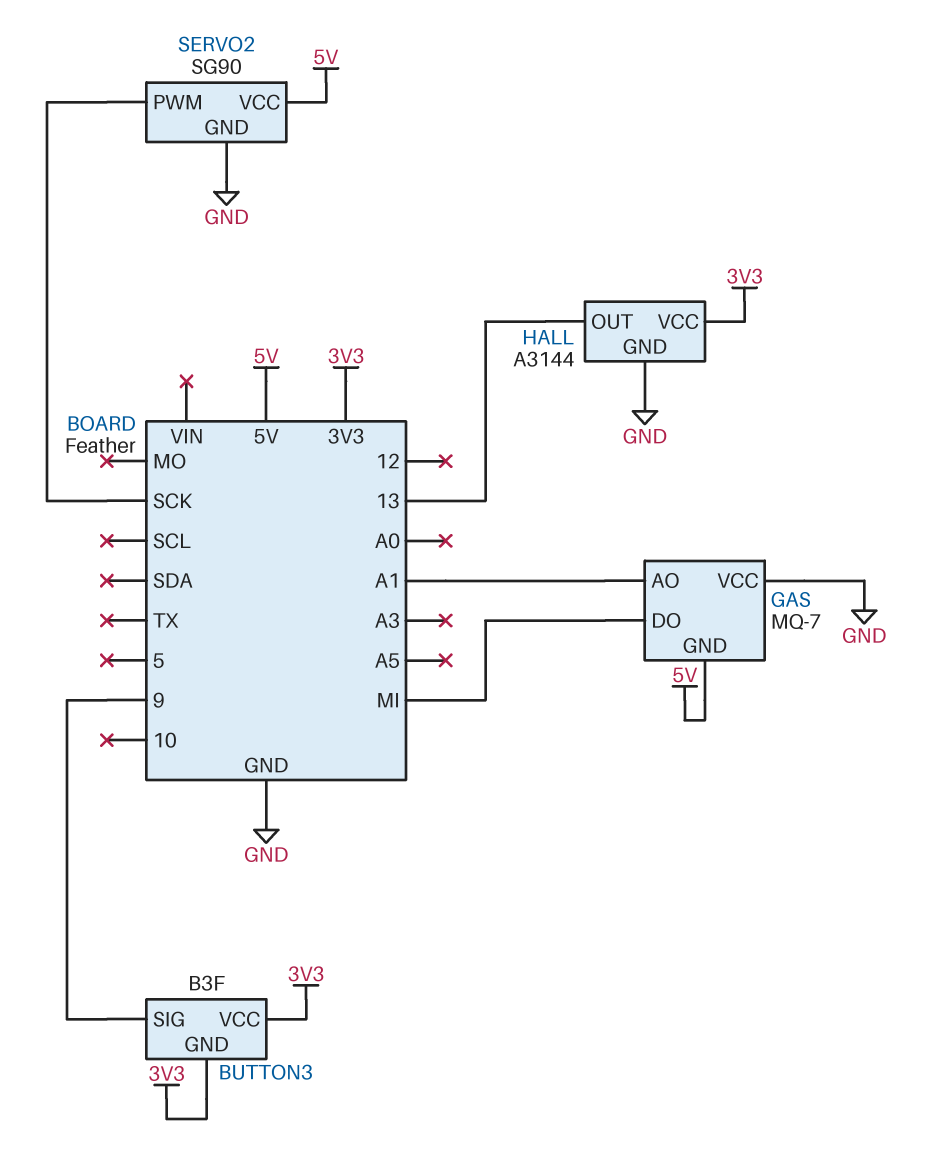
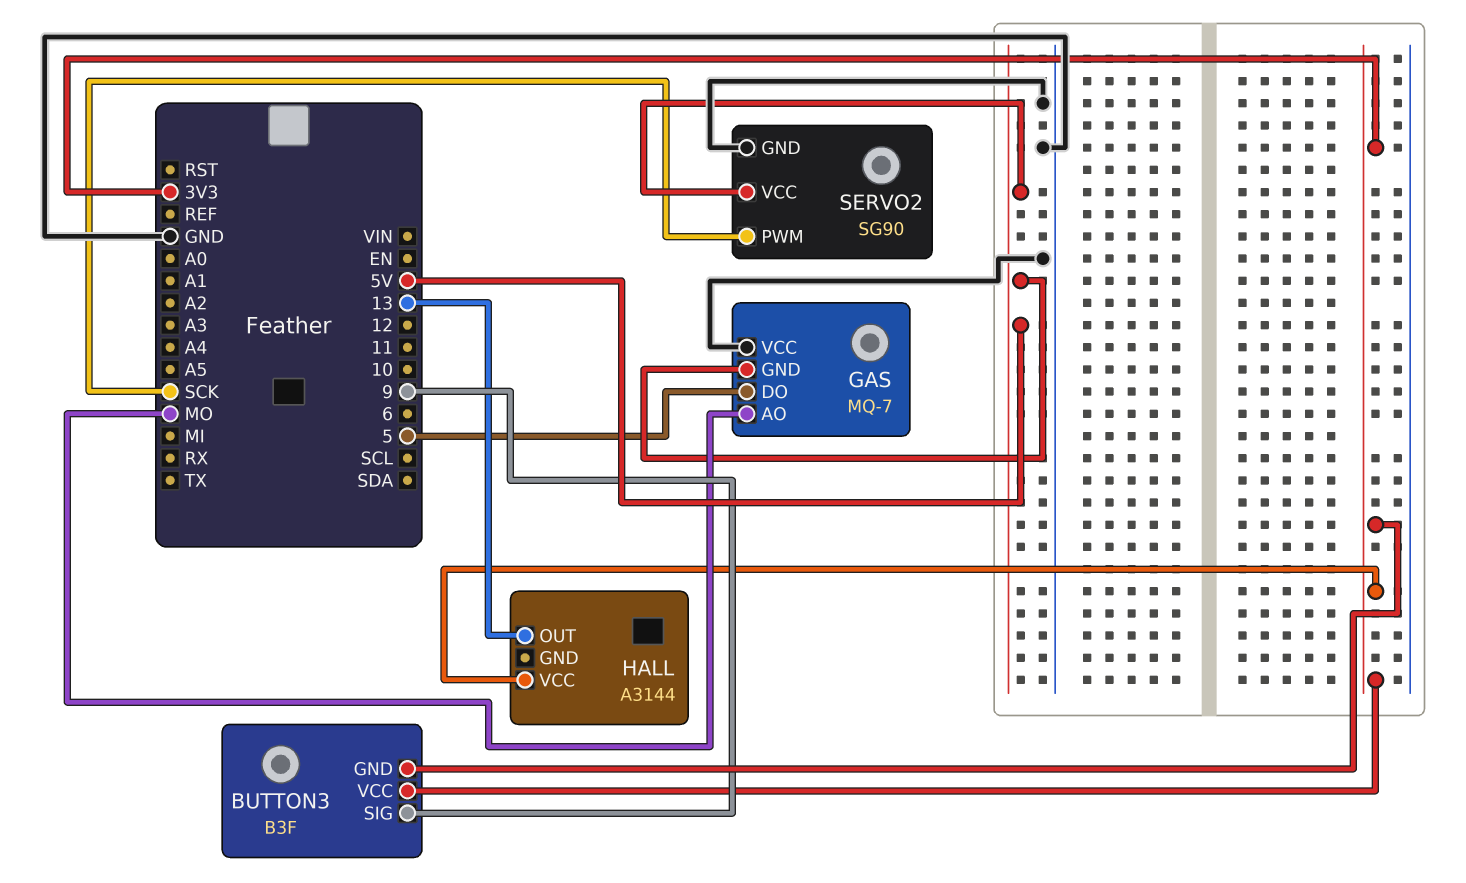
GAS pin AO: A1 -> MO
GAS pin DO: MI -> 5
HALL pin GND: GND -> none

